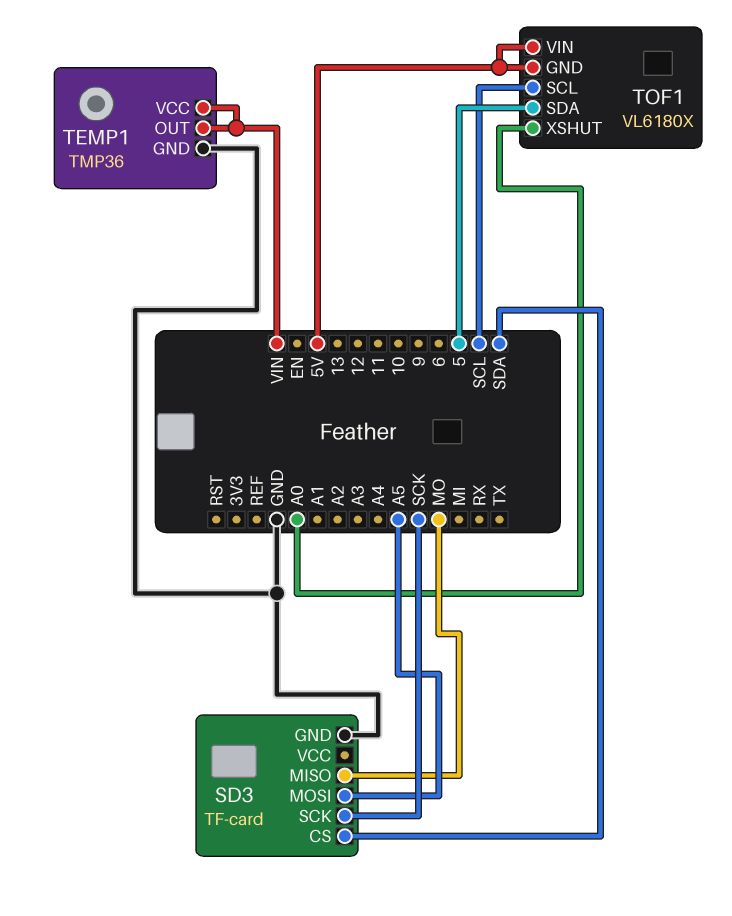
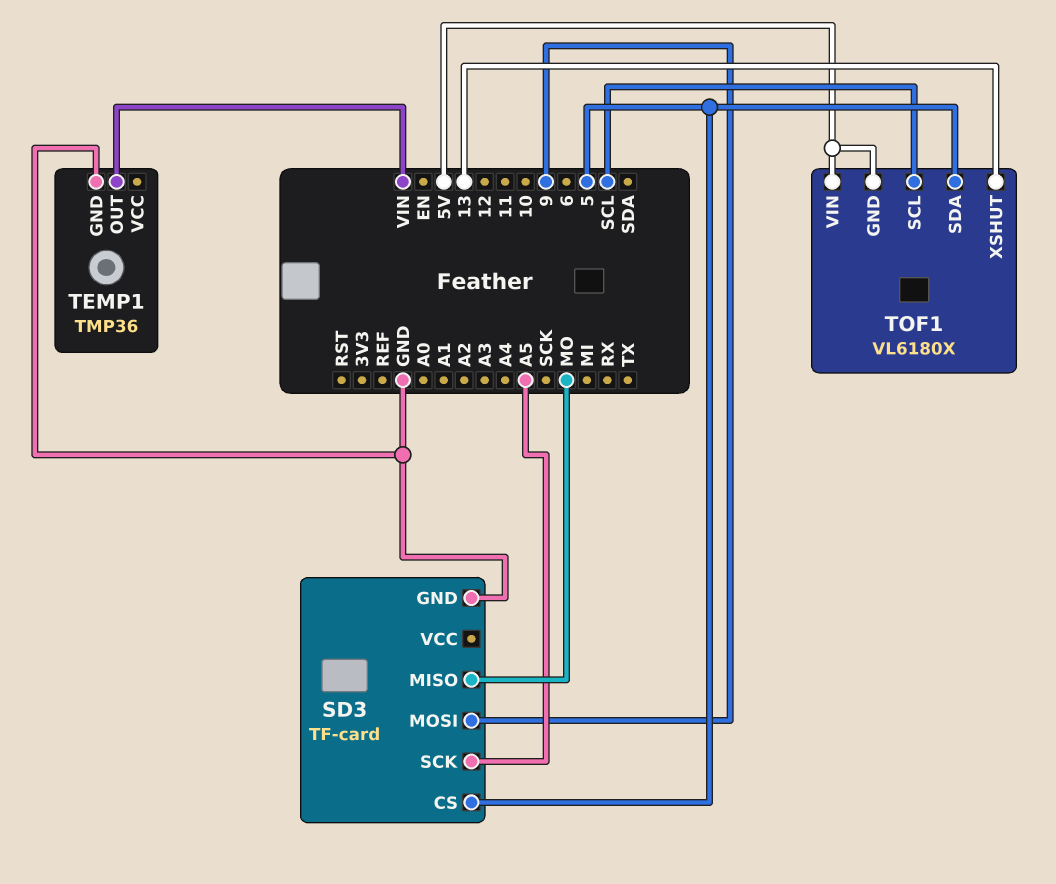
SD3 pin CS: SDA -> 5
SD3 pin MOSI: A5 -> 9
SD3 pin SCK: SCK -> A5
TEMP1 pin VCC: VIN -> none
TOF1 pin XSHUT: A0 -> 13

